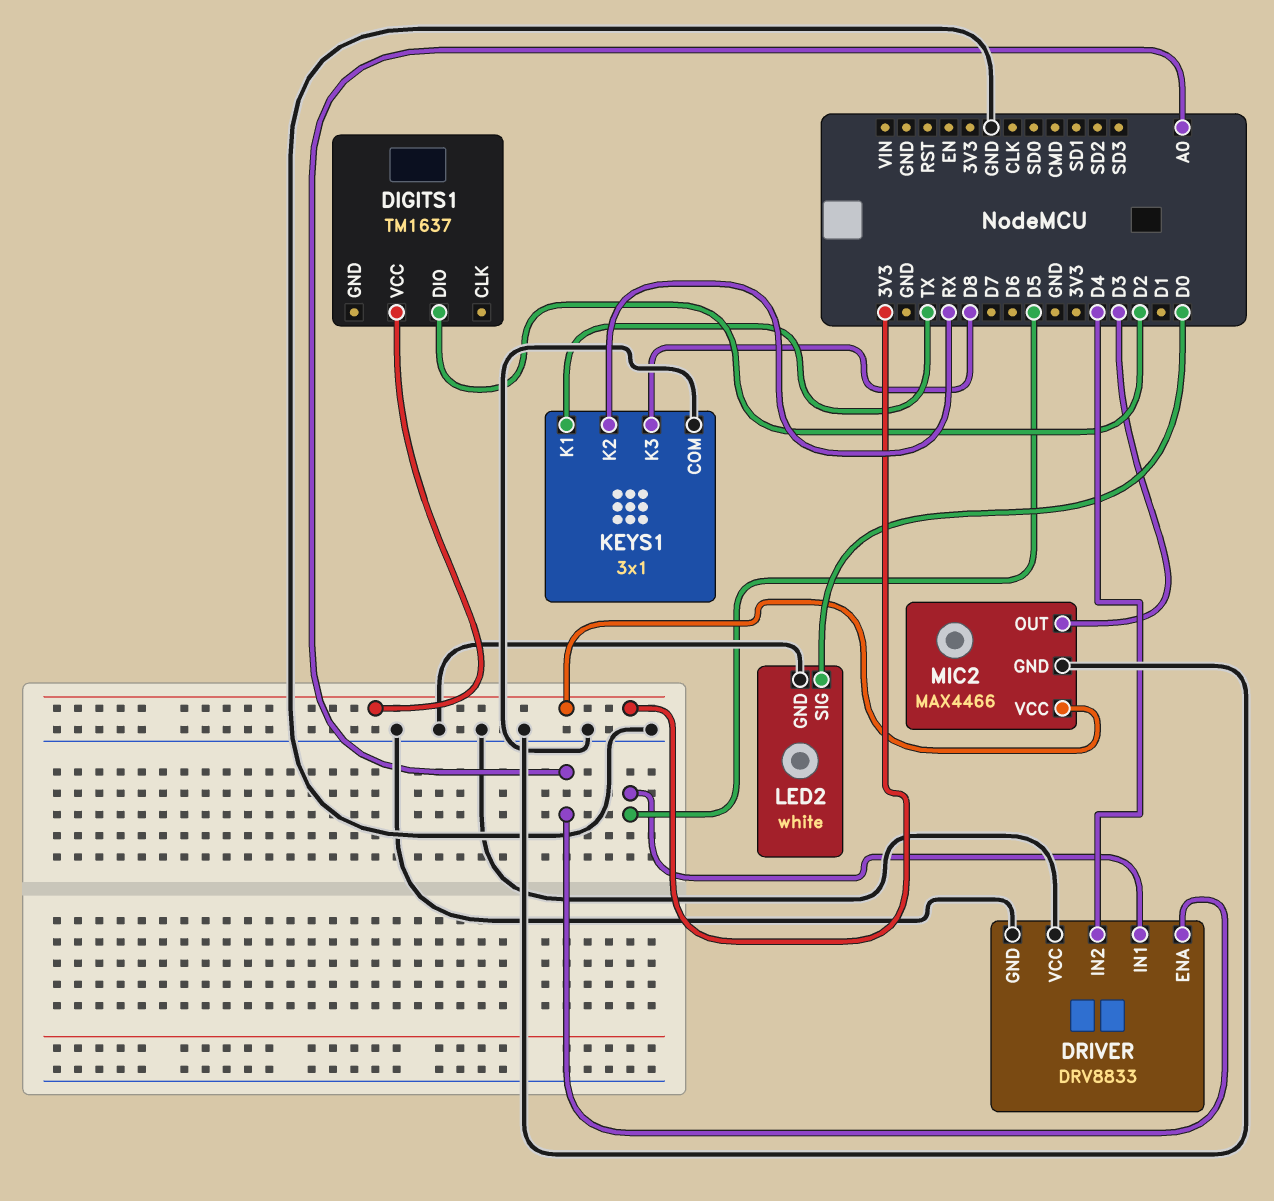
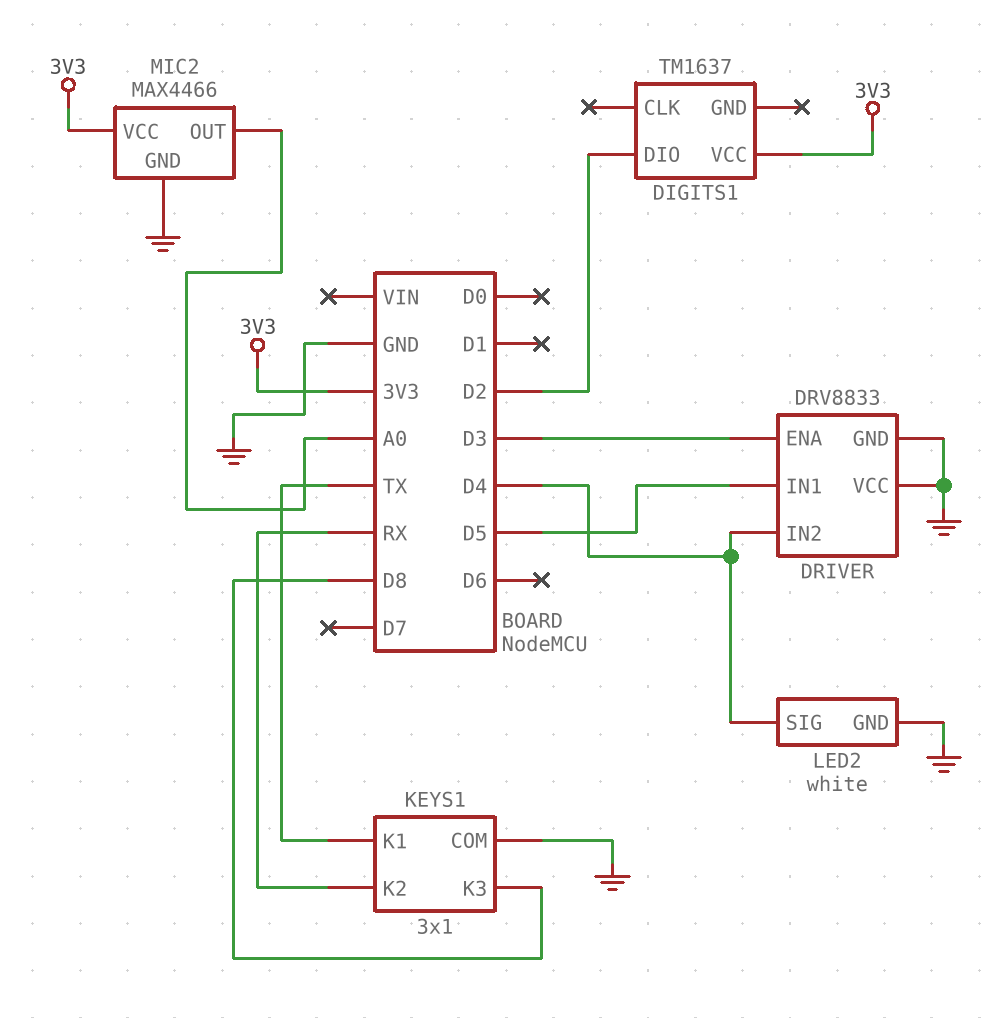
DRIVER pin ENA: A0 -> D3
LED2 pin SIG: D0 -> D4
MIC2 pin OUT: D3 -> A0

